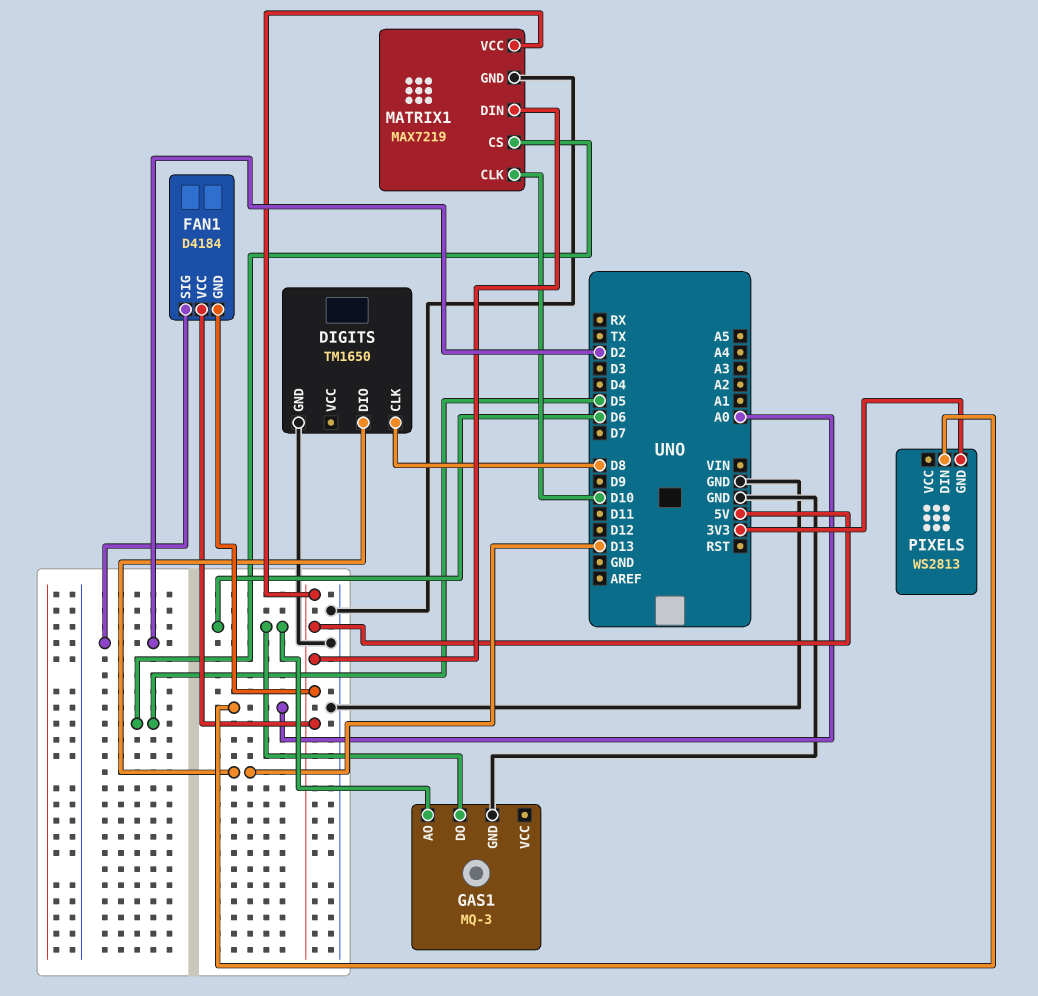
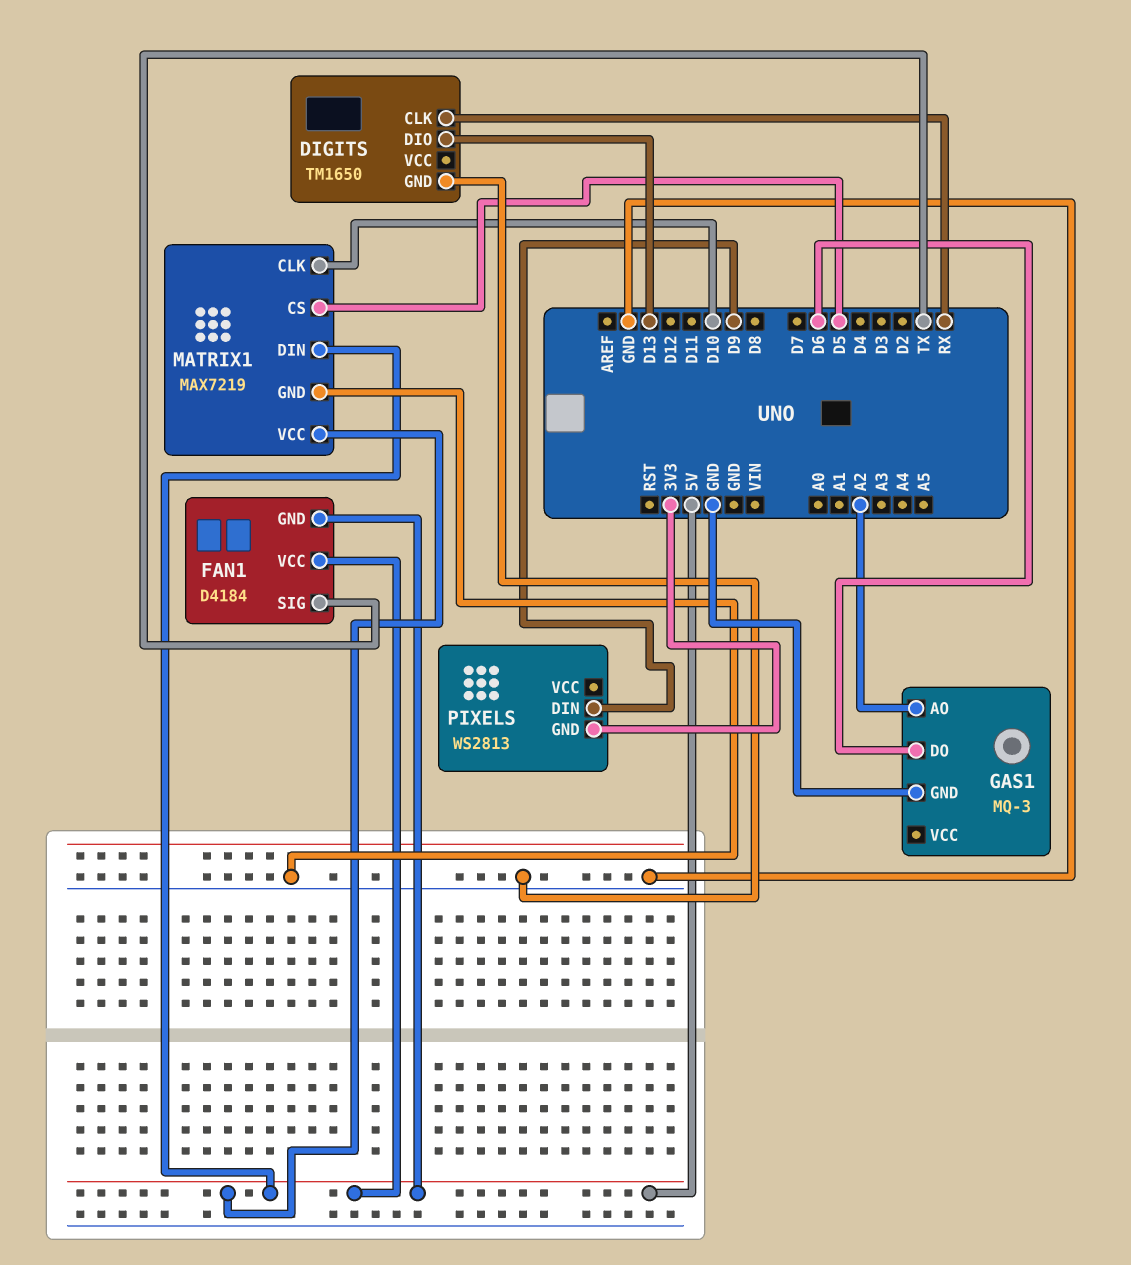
DIGITS pin CLK: D8 -> RX
FAN1 pin SIG: D2 -> TX
GAS1 pin AO: D6 -> A2
PIXELS pin DIN: A0 -> D9

